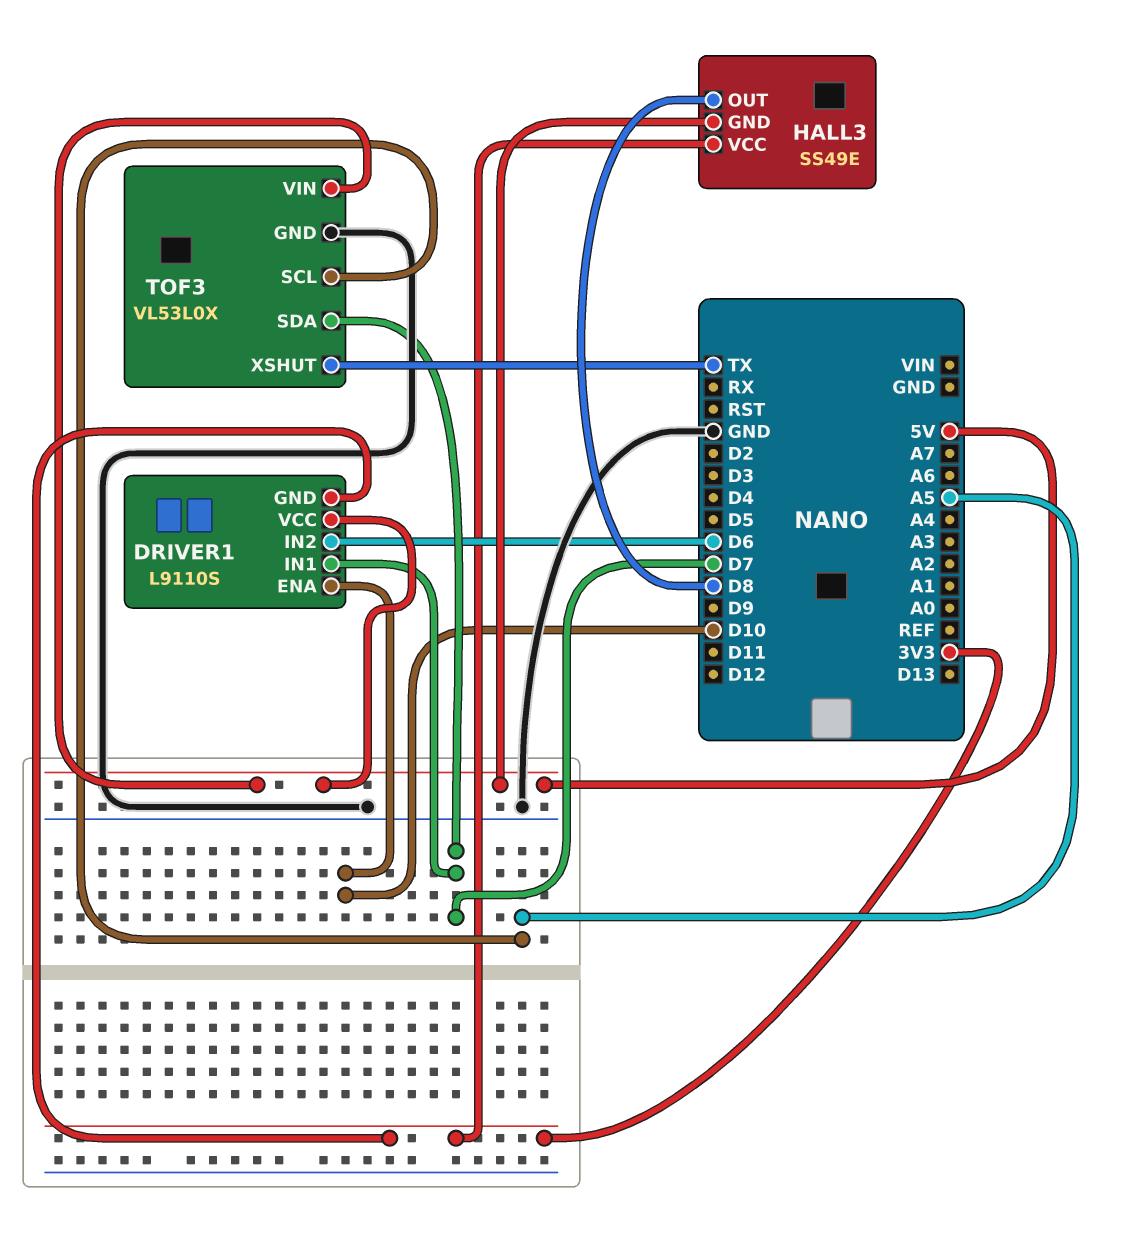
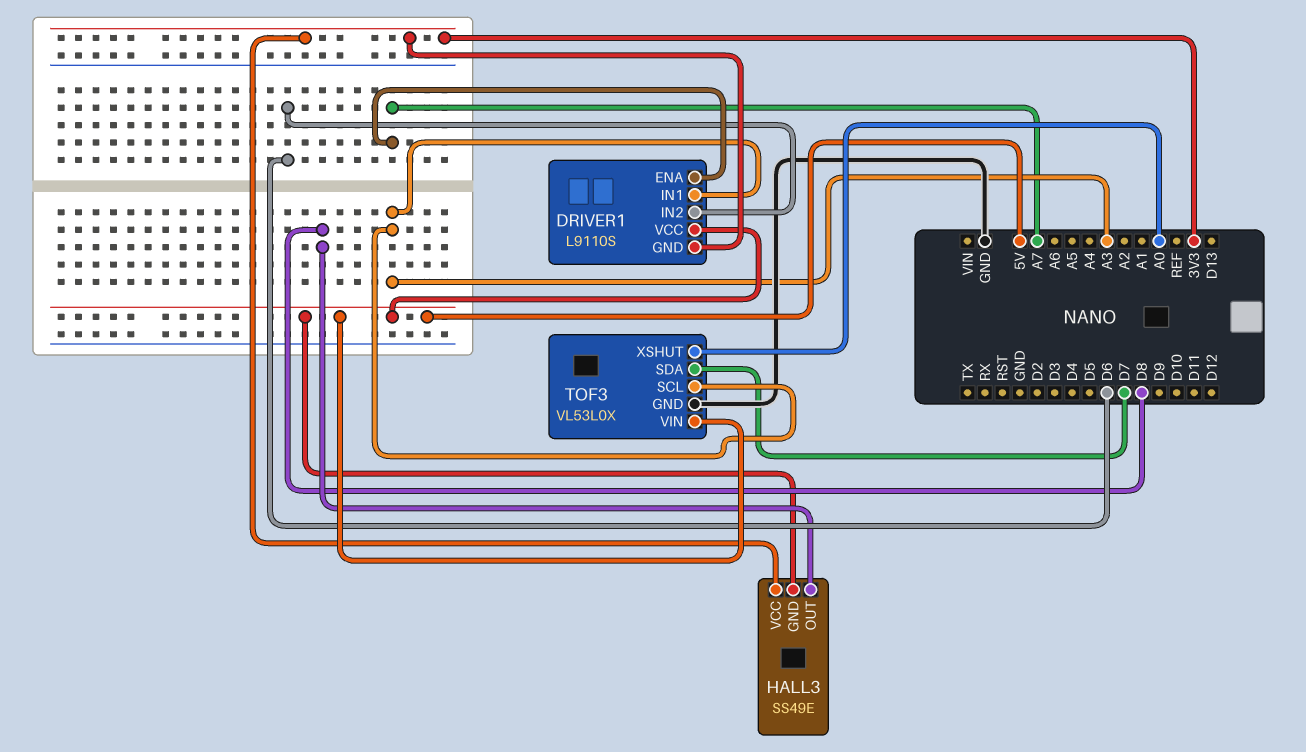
DRIVER1 pin ENA: D10 -> A7
DRIVER1 pin IN1: D7 -> A3
TOF3 pin SCL: A5 -> A3
TOF3 pin XSHUT: TX -> A0

